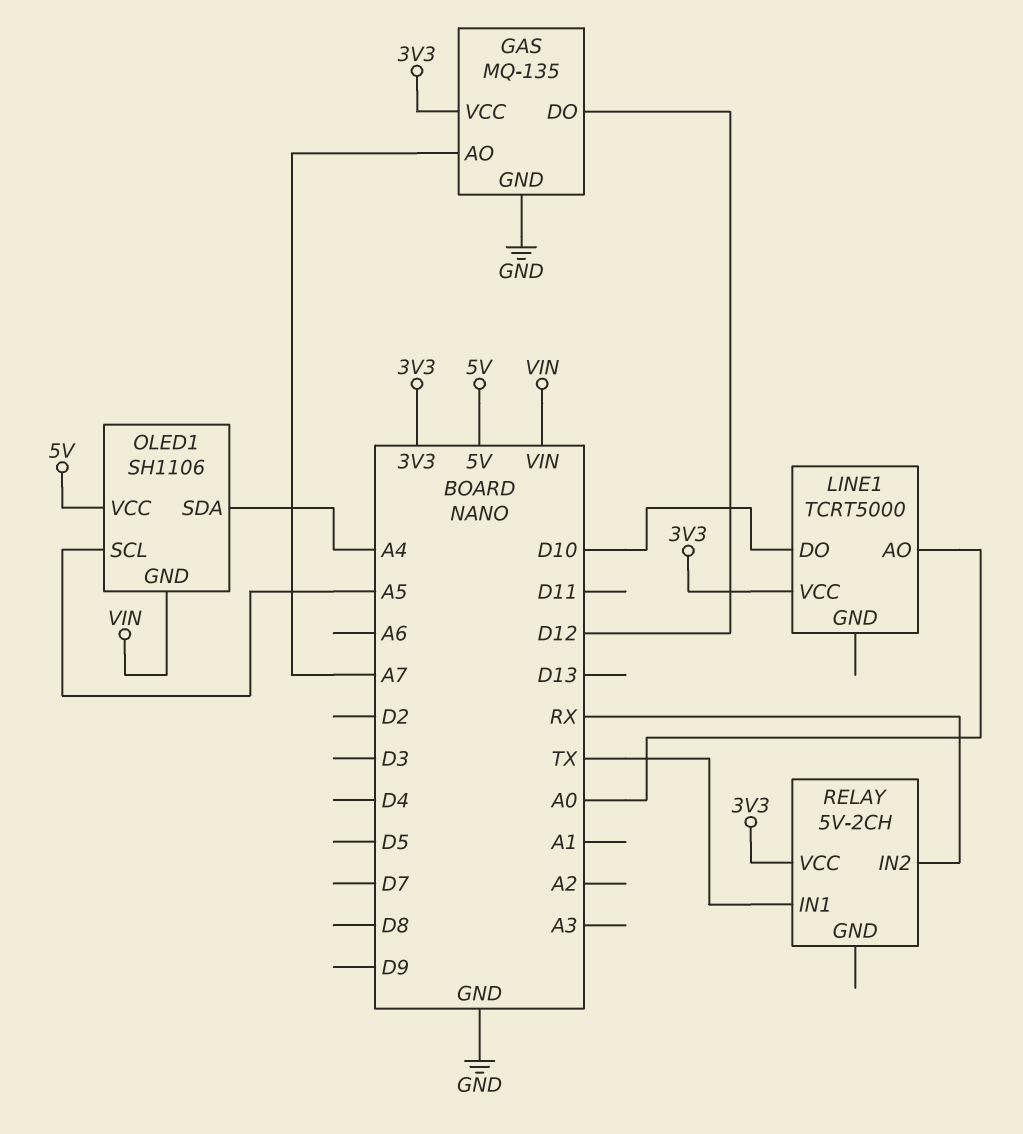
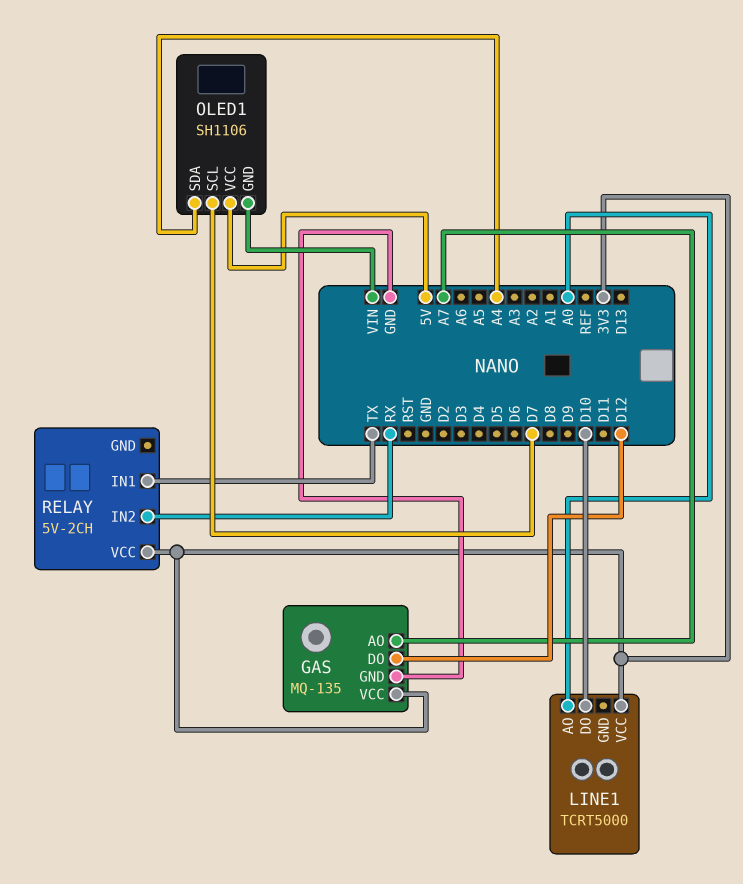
OLED1 pin SCL: A5 -> D7

